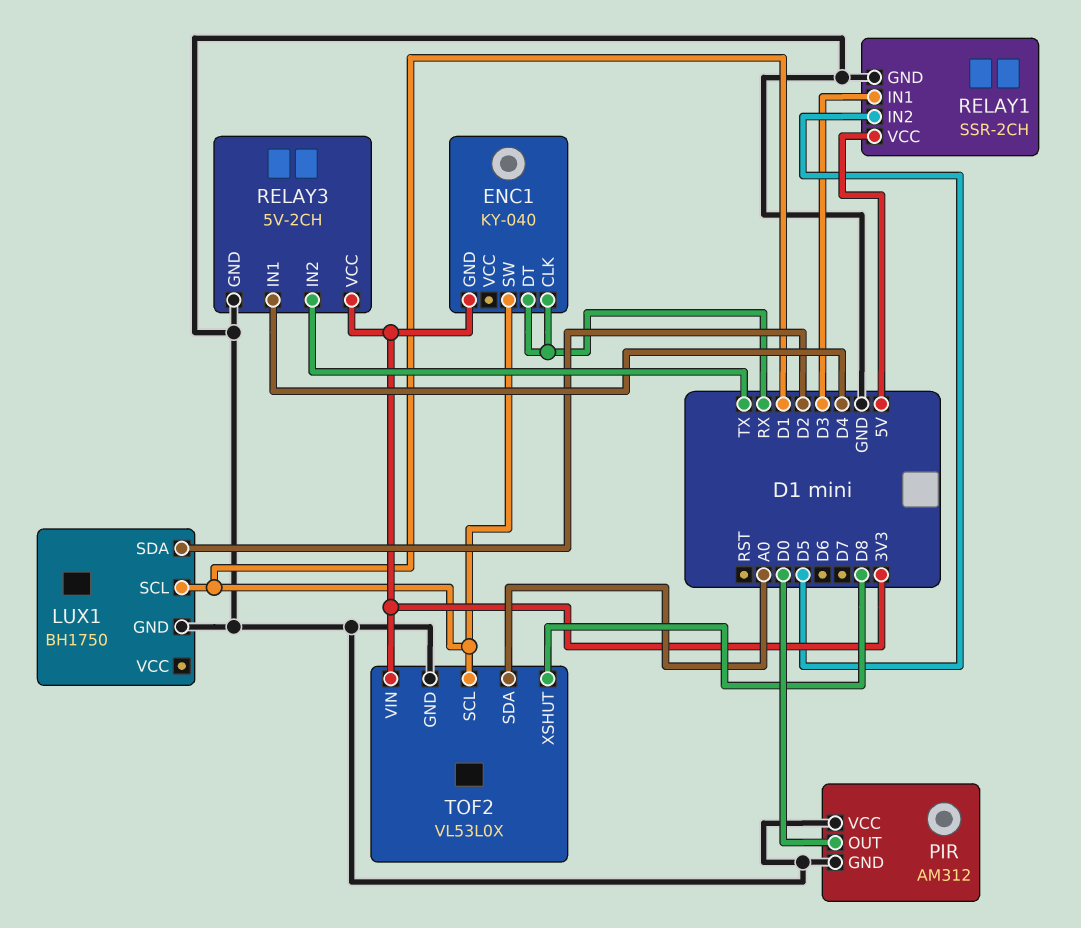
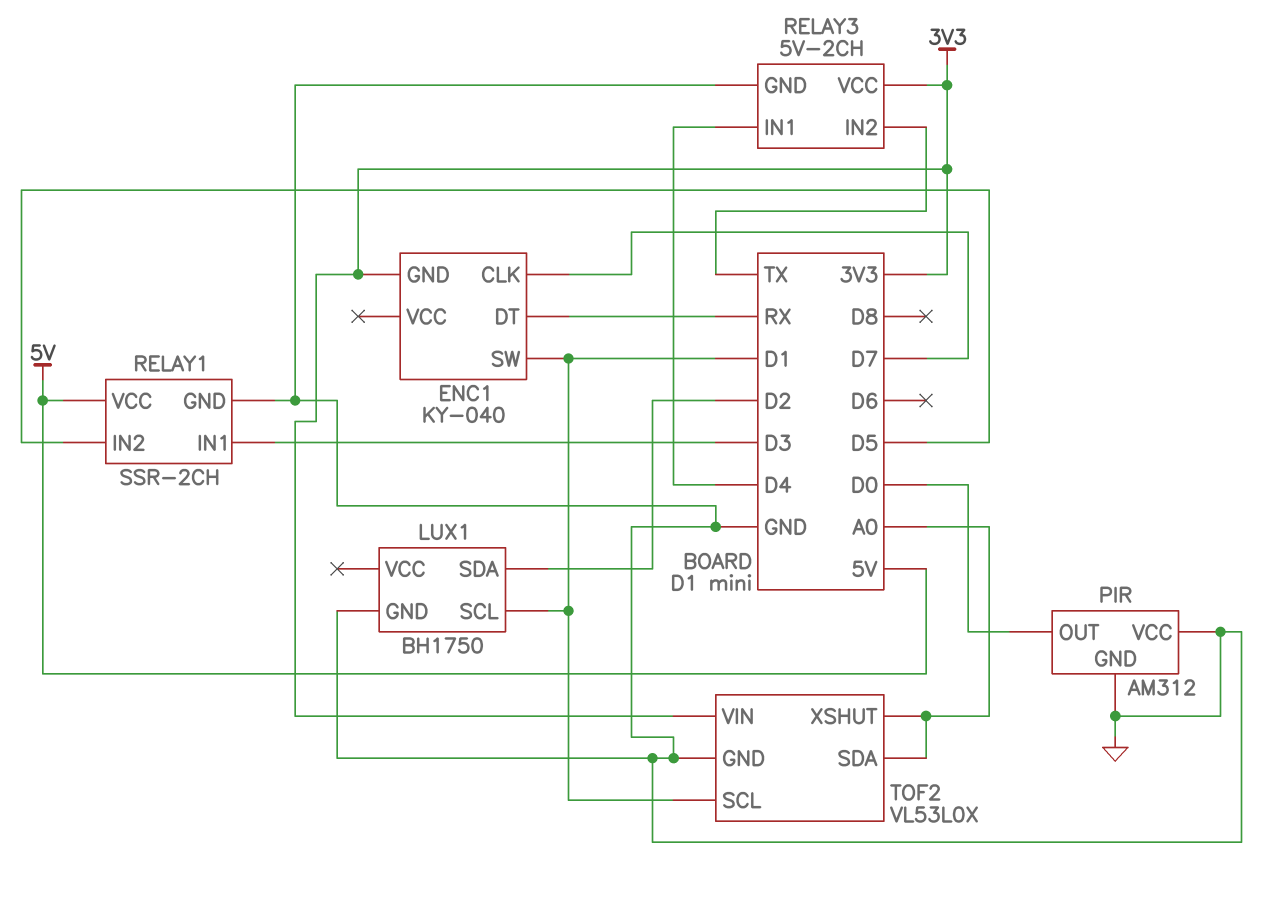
ENC1 pin CLK: RX -> D7
TOF2 pin XSHUT: D8 -> A0

